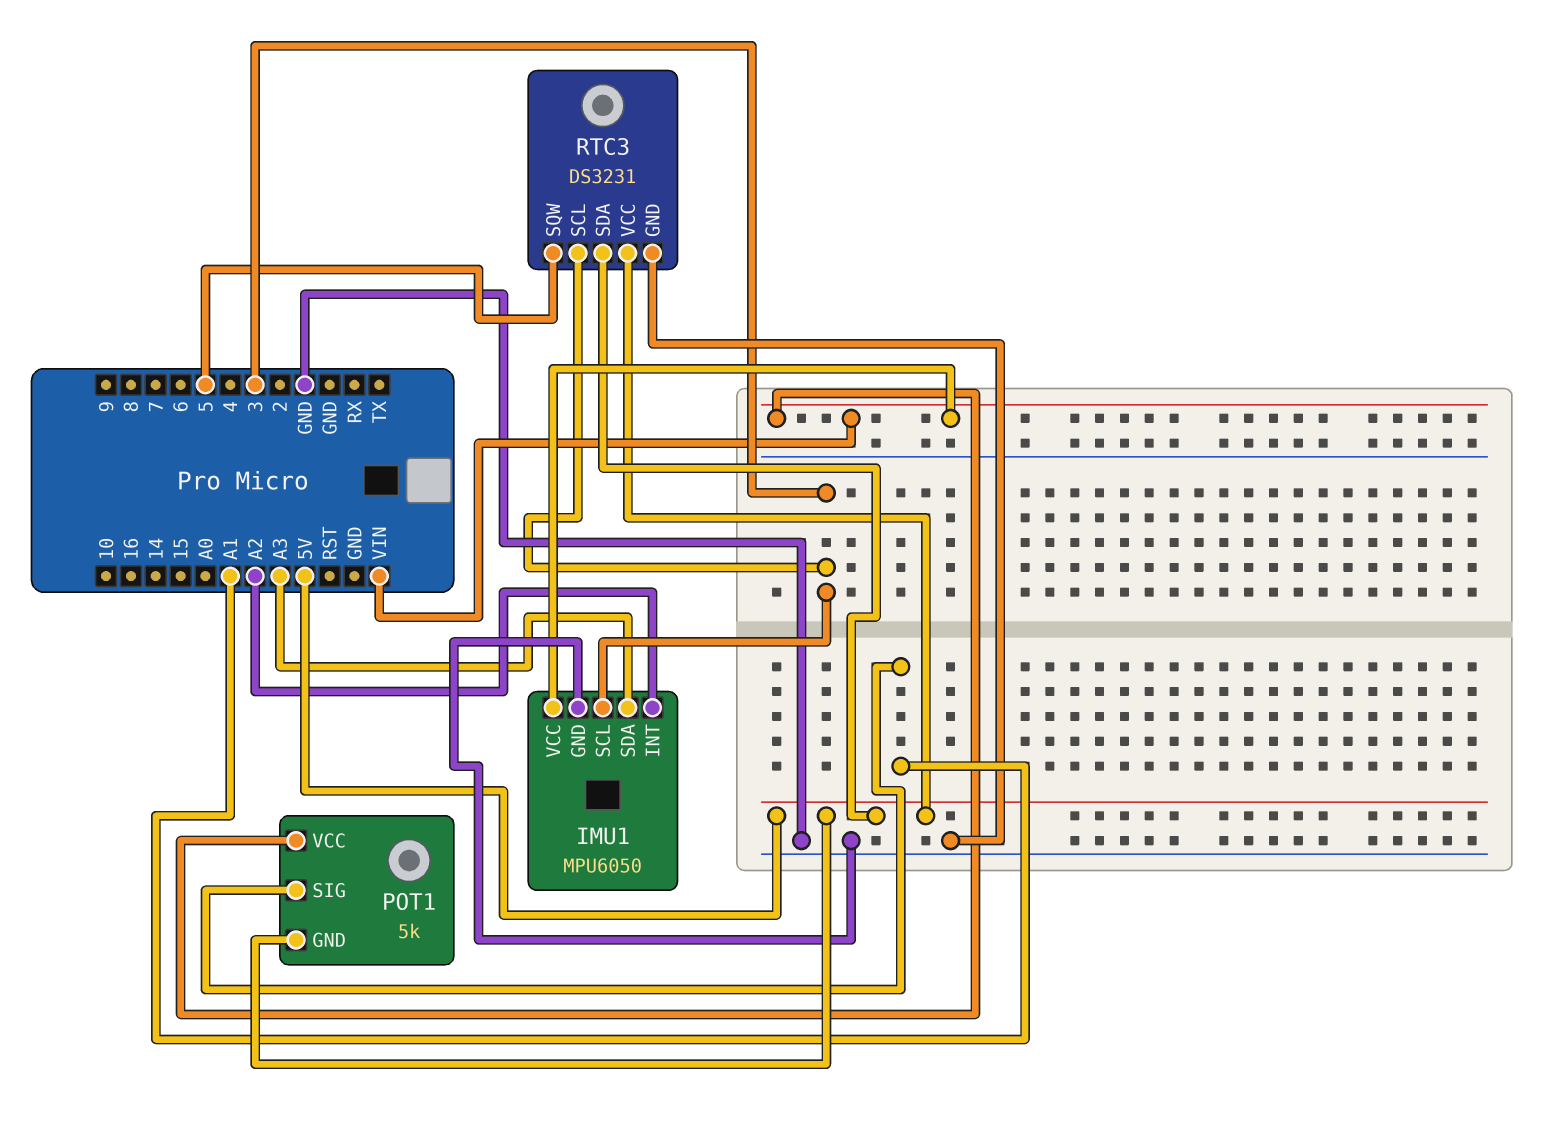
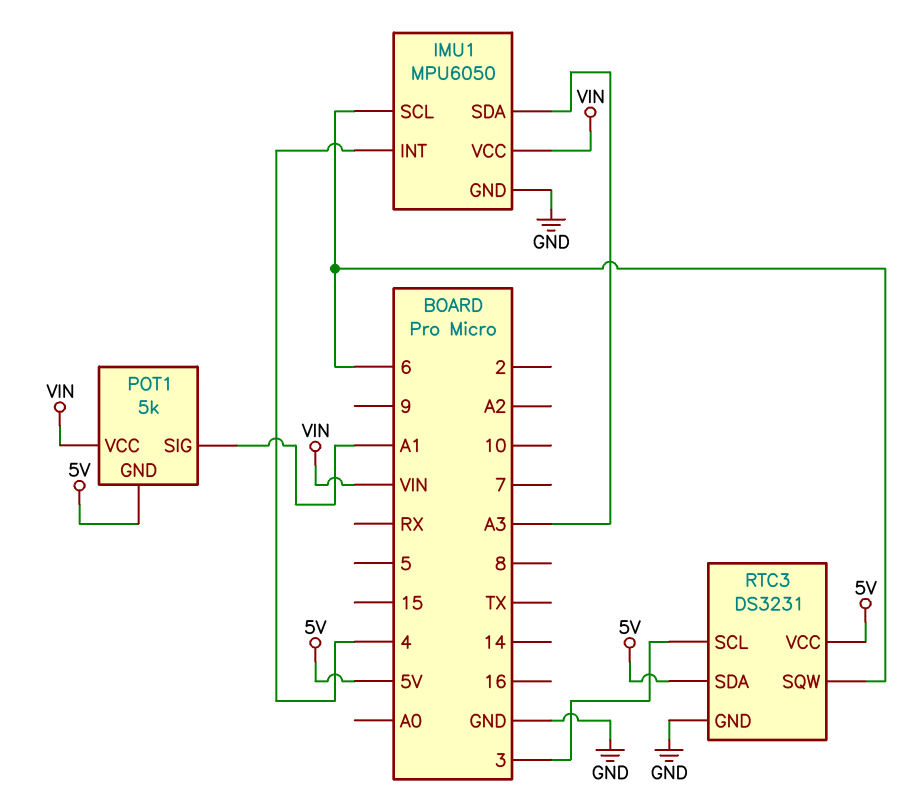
IMU1 pin INT: A2 -> 4
IMU1 pin SCL: 3 -> 6
RTC3 pin SQW: 5 -> 6

